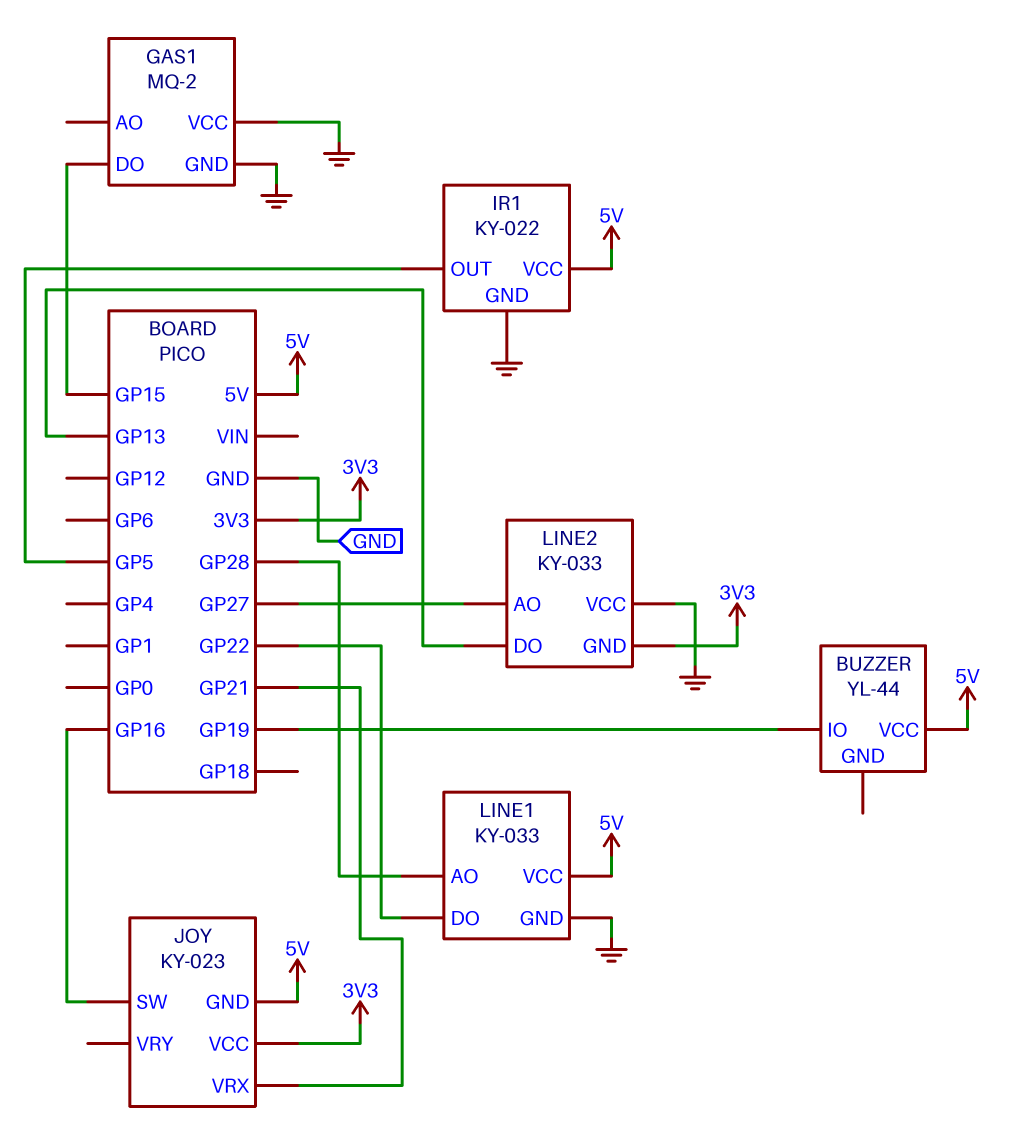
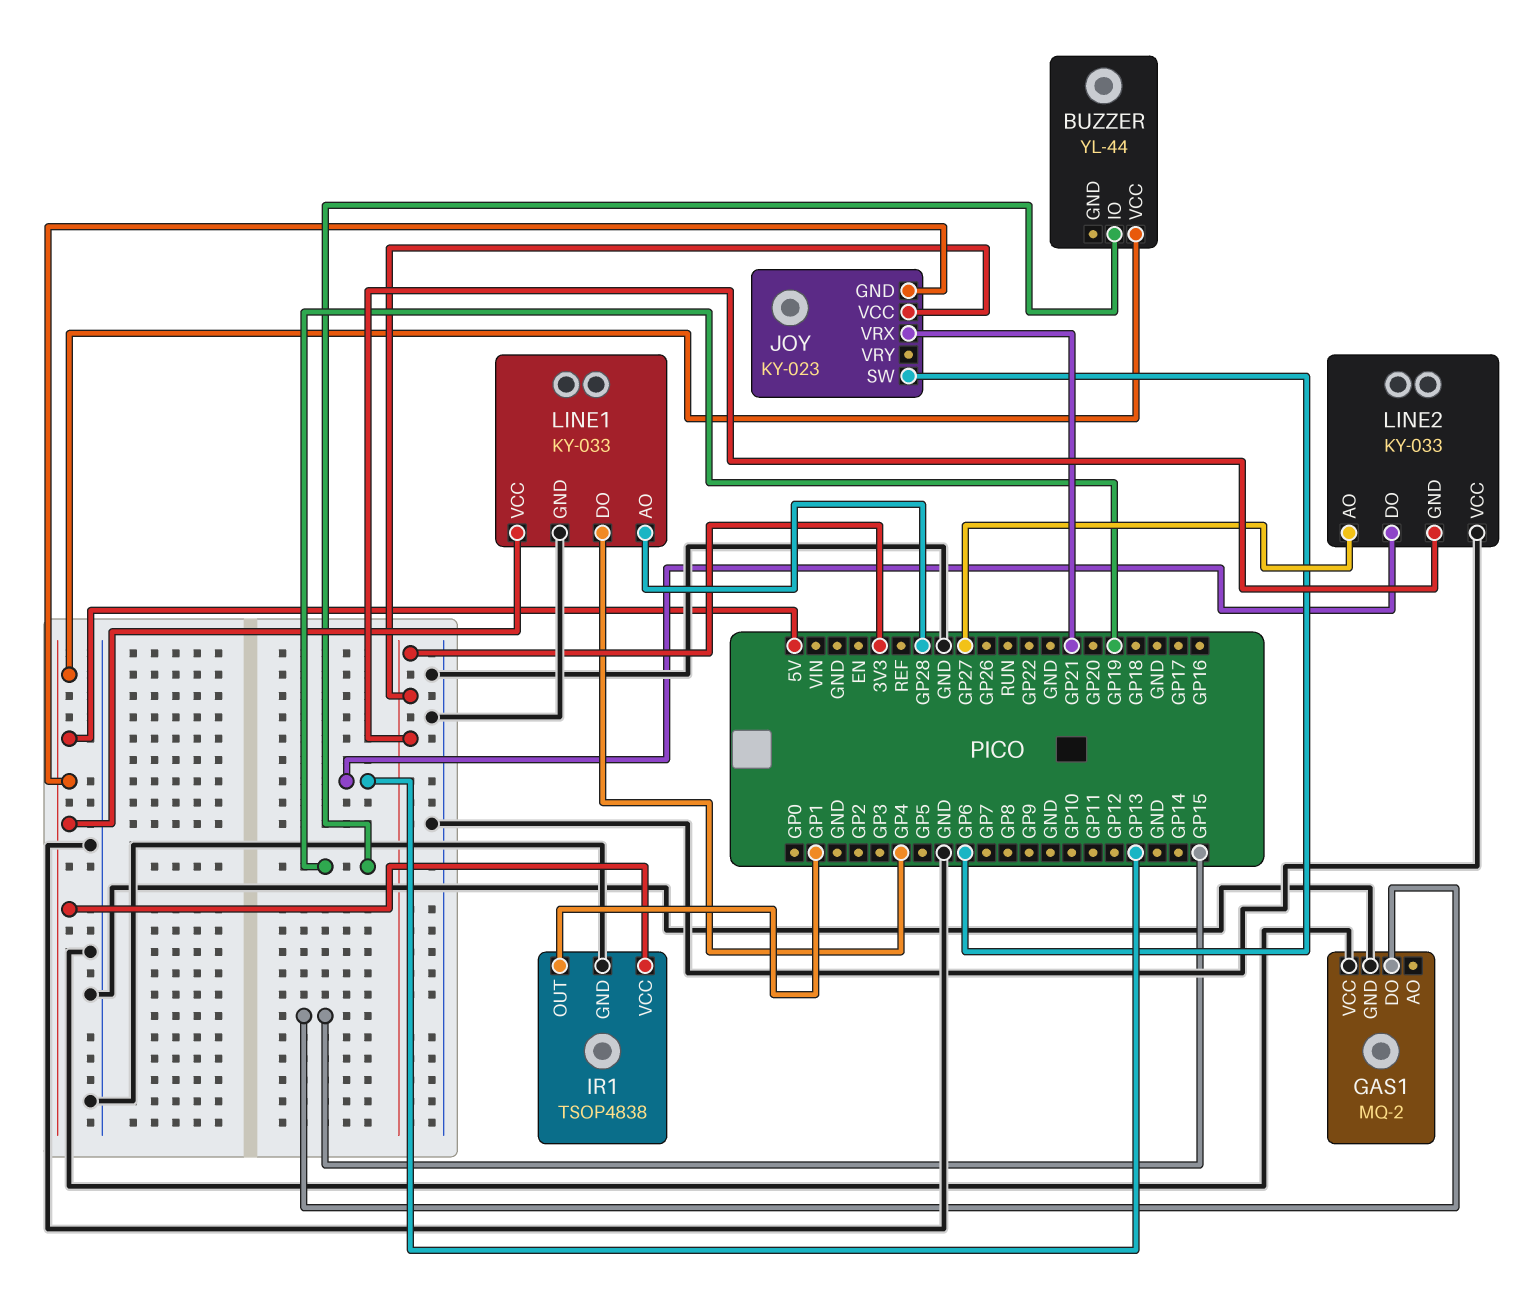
IR1: KY-022 -> TSOP4838
IR1 pin OUT: GP5 -> GP1
JOY pin SW: GP16 -> GP6
LINE1 pin DO: GP22 -> GP4

